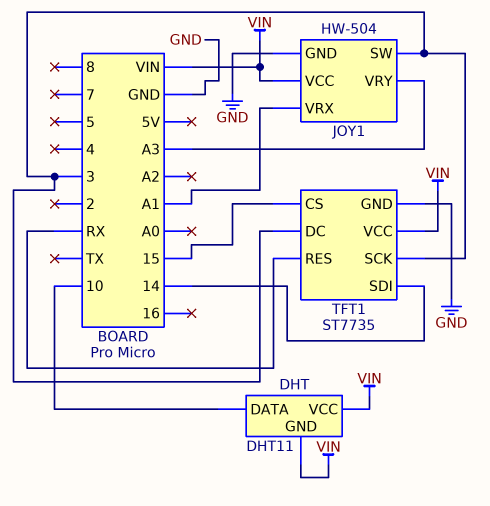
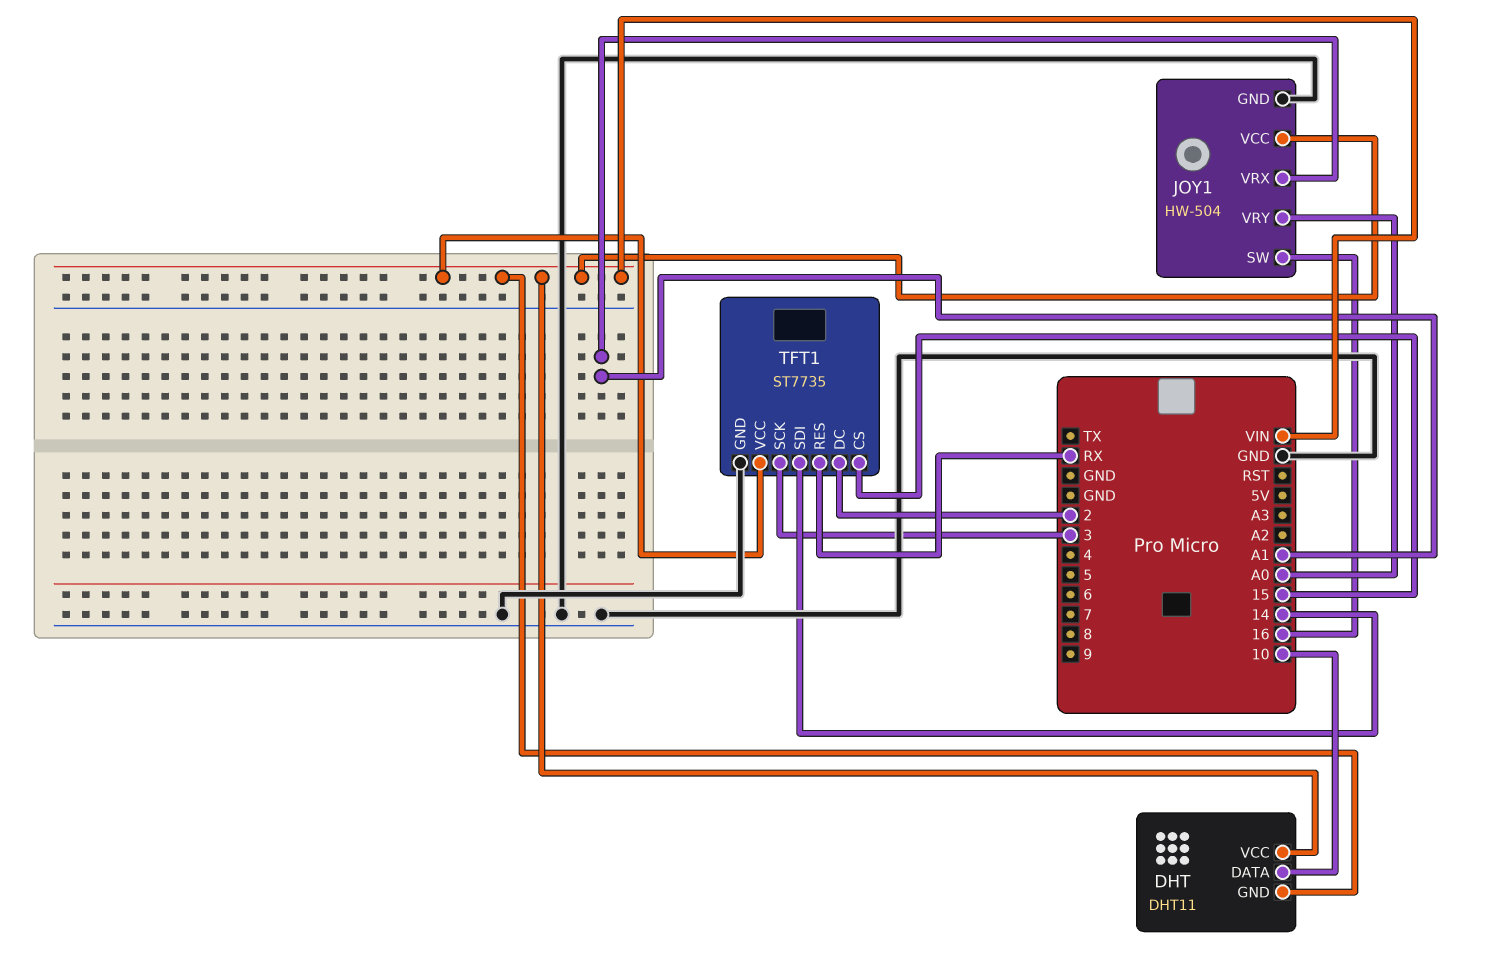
JOY1 pin SW: 3 -> 16
JOY1 pin VRY: A3 -> A0
TFT1 pin DC: 3 -> 2

